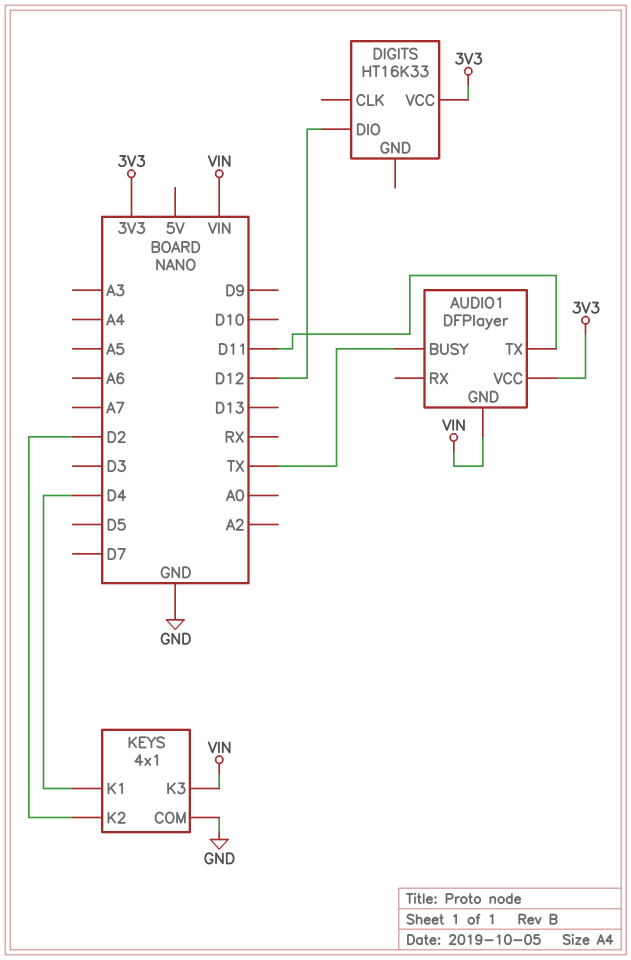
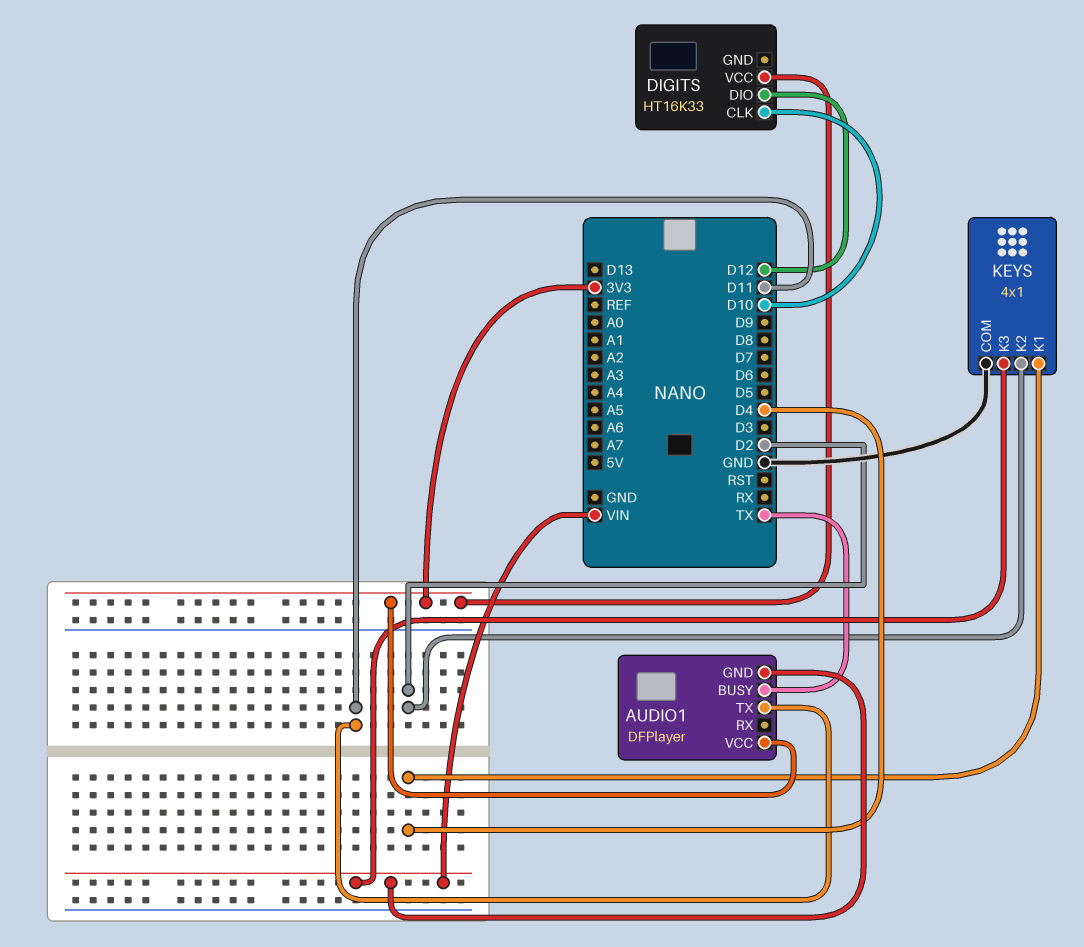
DIGITS pin CLK: none -> D10

